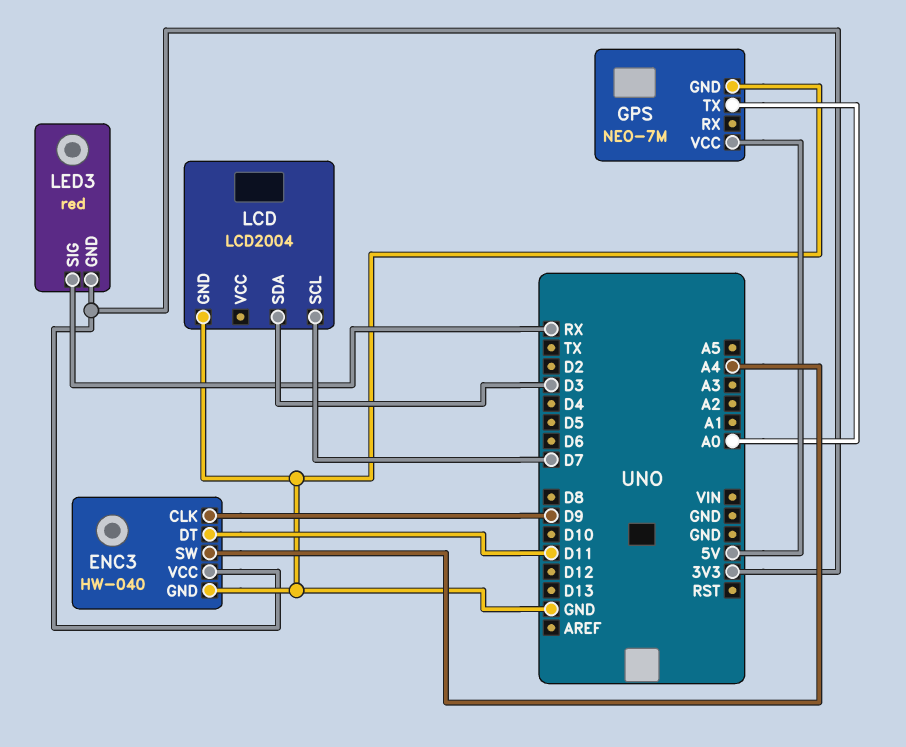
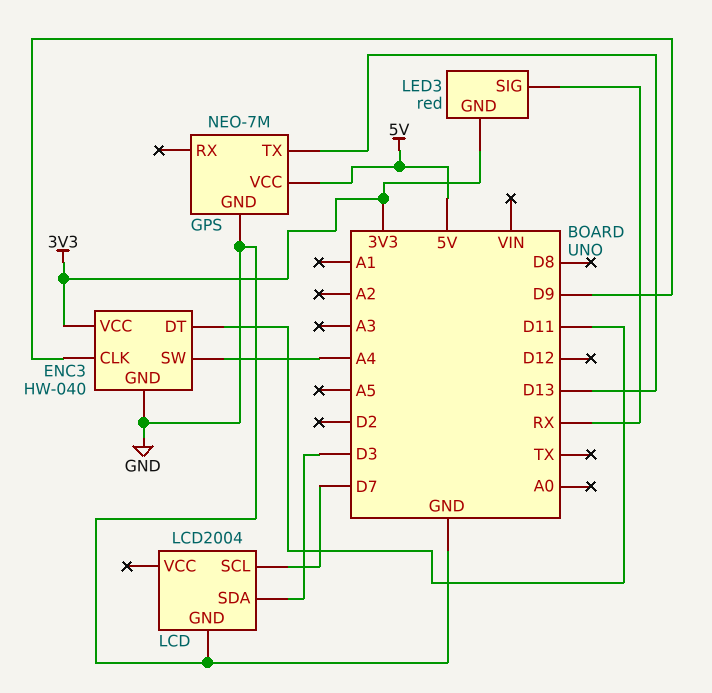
GPS pin TX: A0 -> D13

